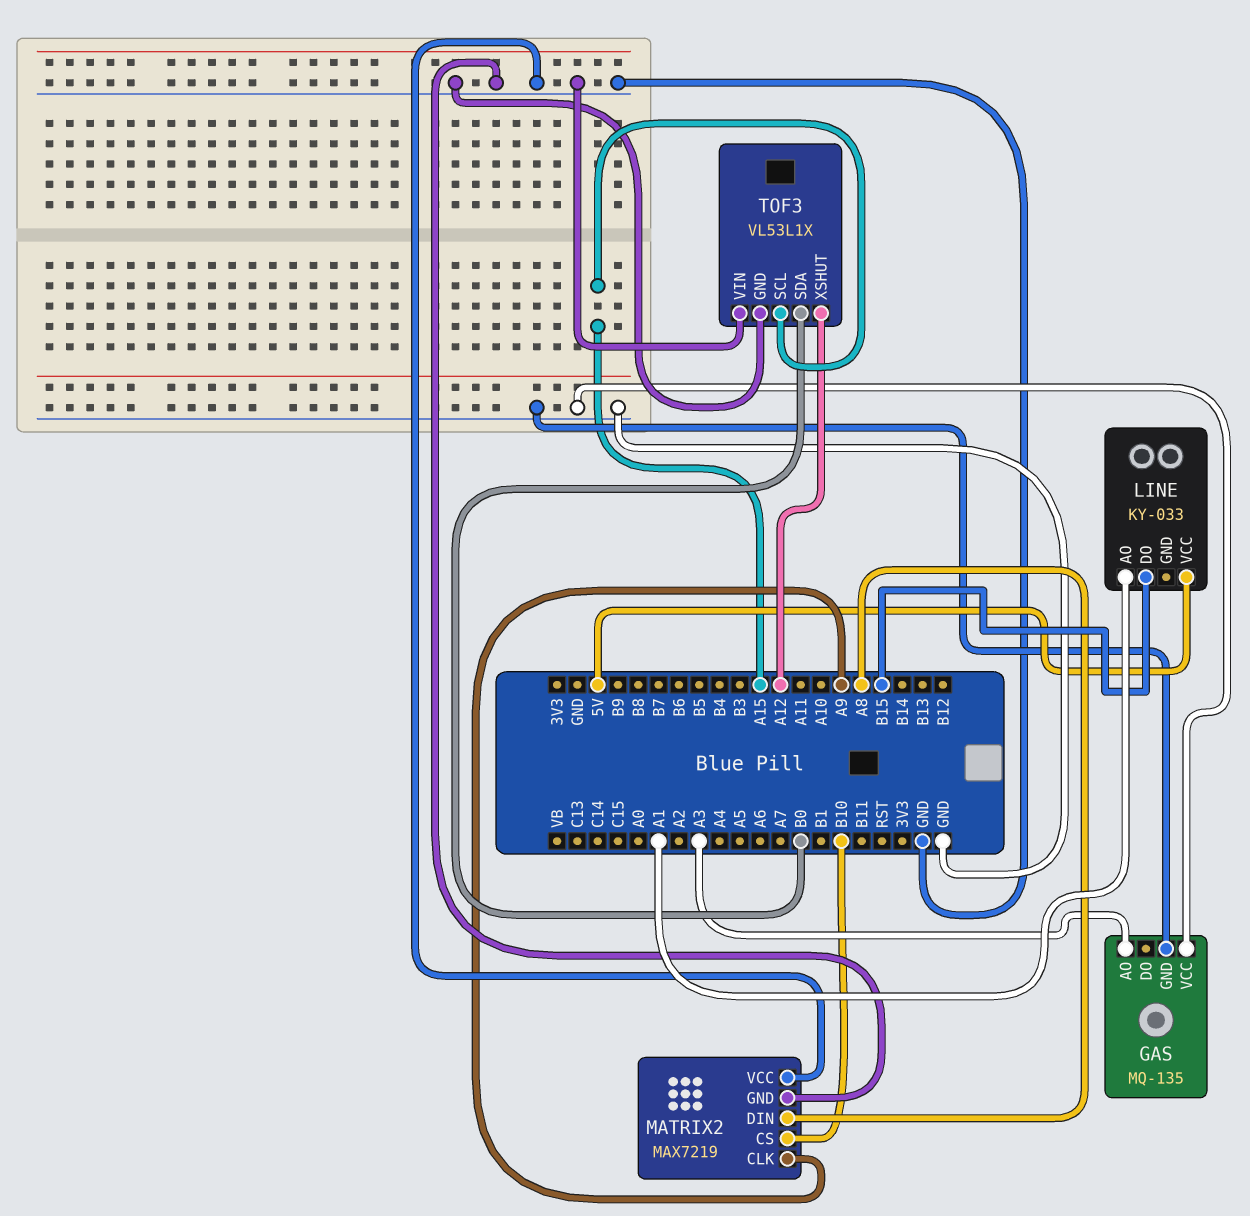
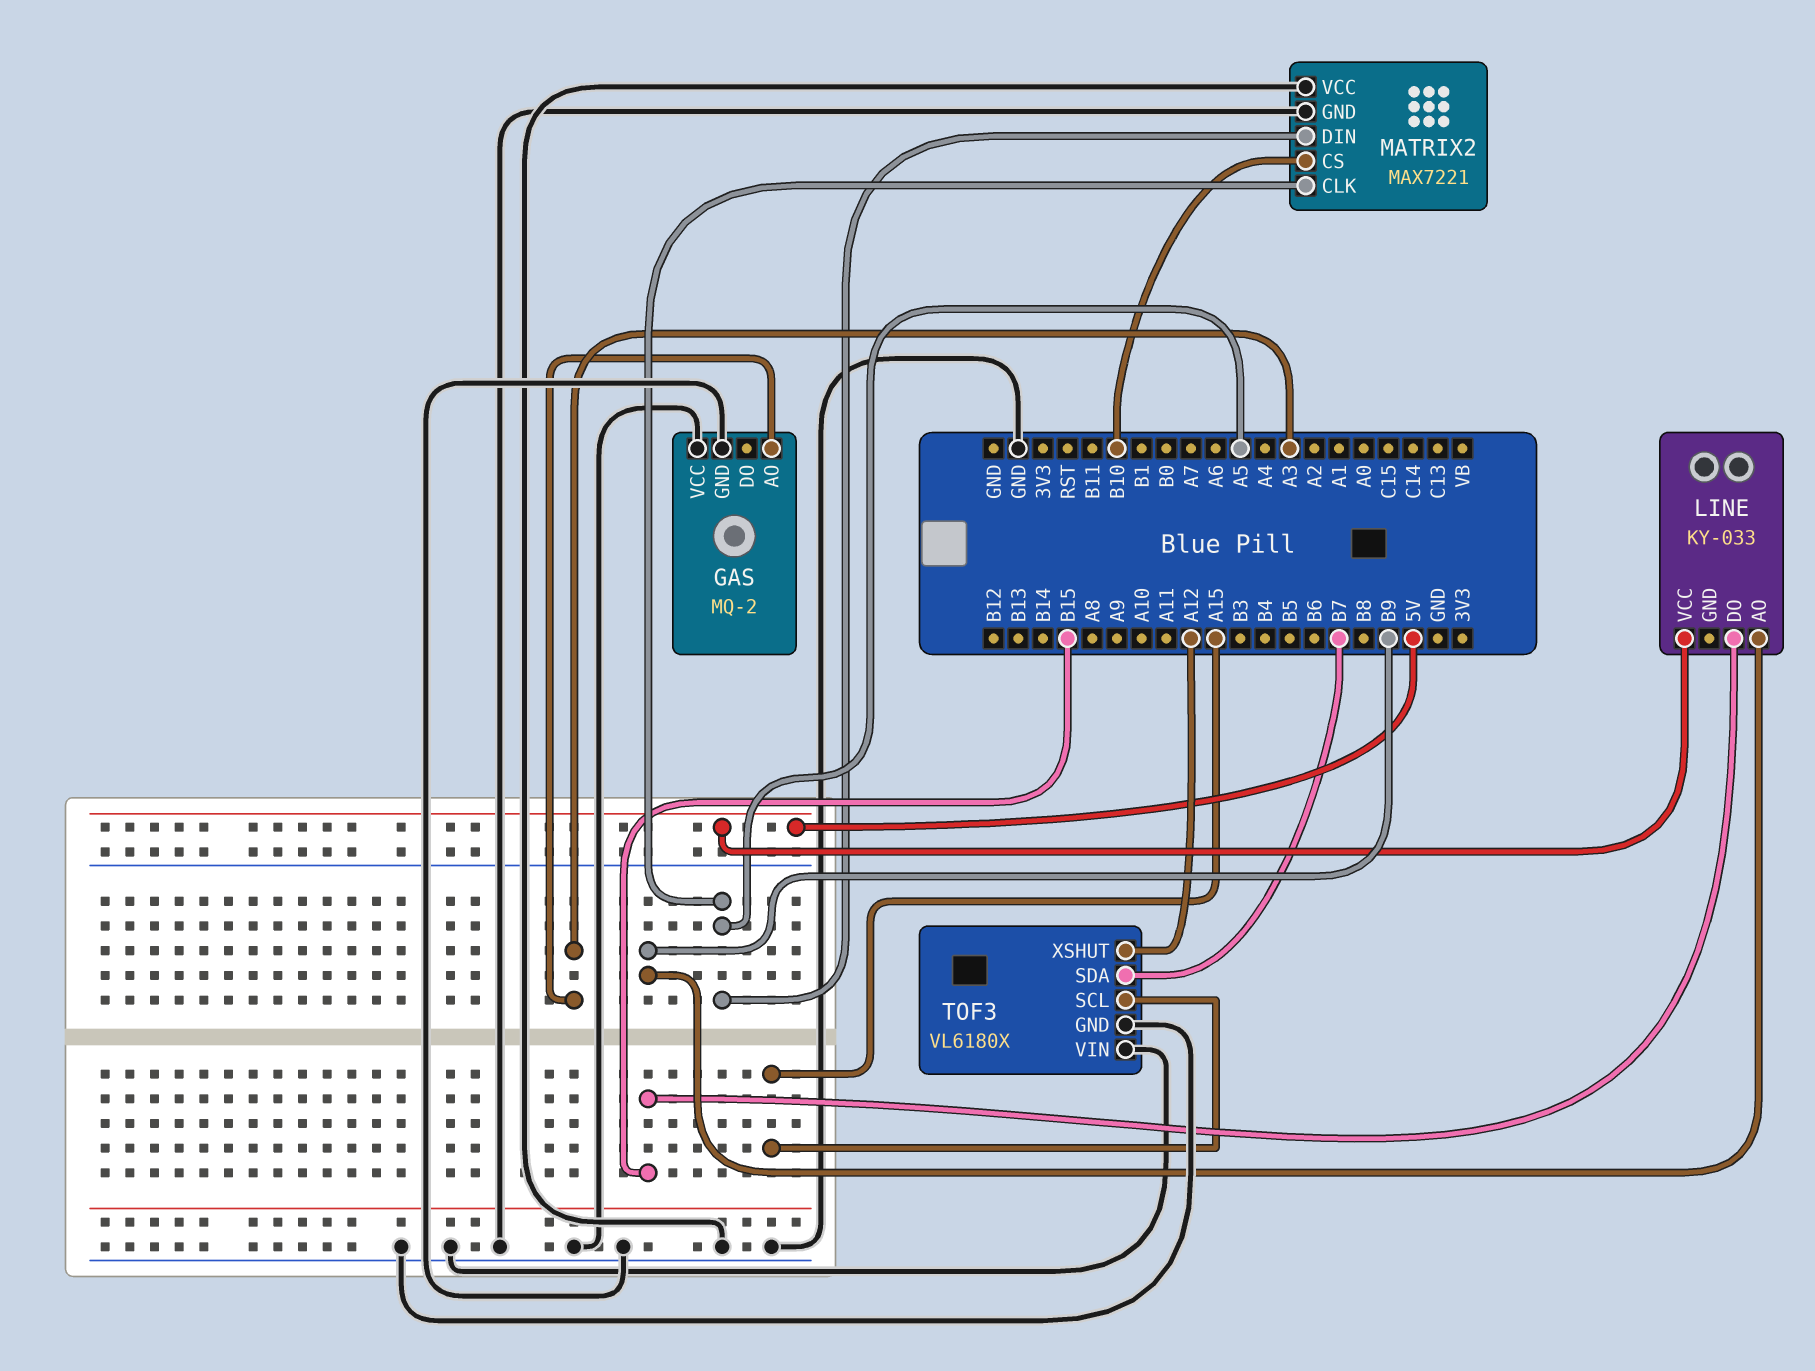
GAS: MQ-135 -> MQ-2
LINE pin AO: A1 -> B9
MATRIX2: MAX7219 -> MAX7221
MATRIX2 pin CLK: A9 -> A5
MATRIX2 pin DIN: A8 -> A5
TOF3: VL53L1X -> VL6180X
TOF3 pin SDA: B0 -> B7

